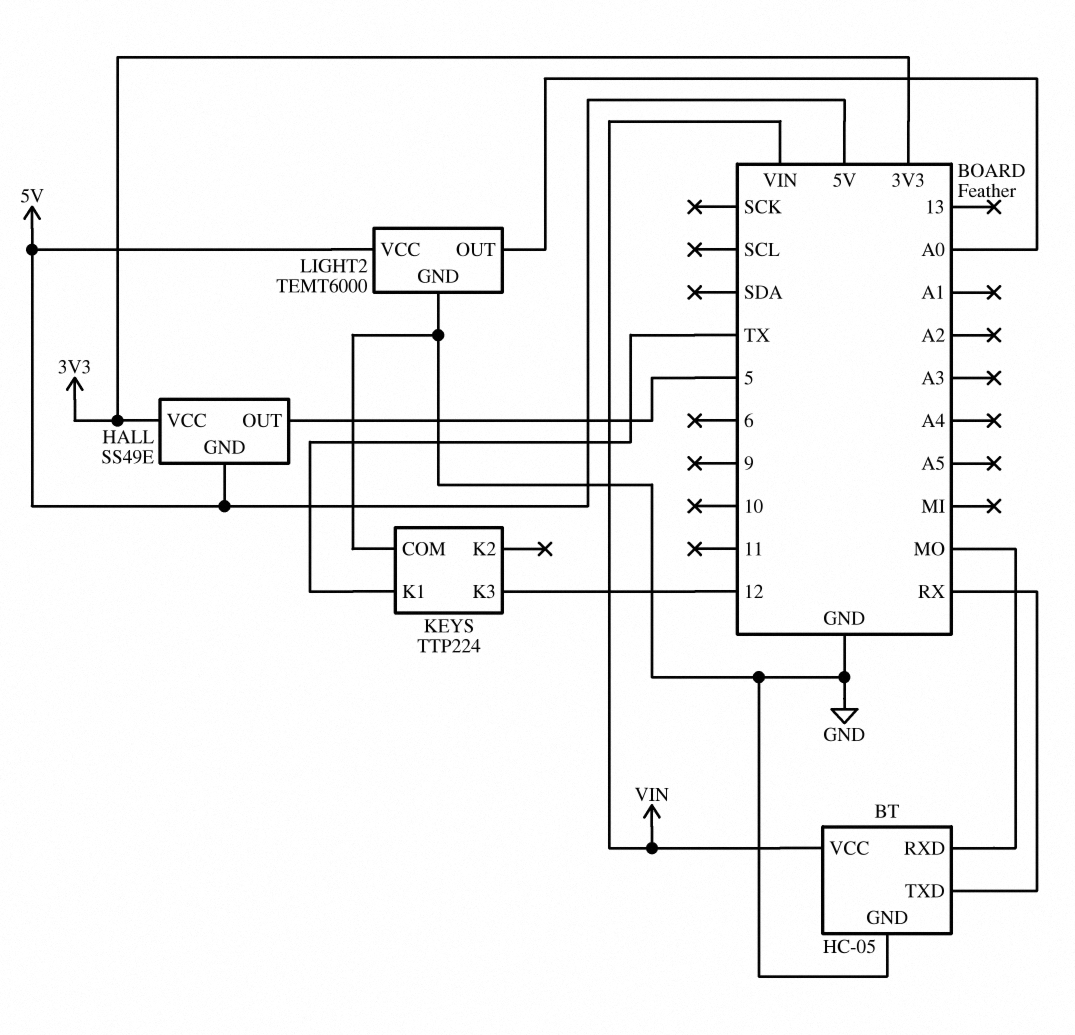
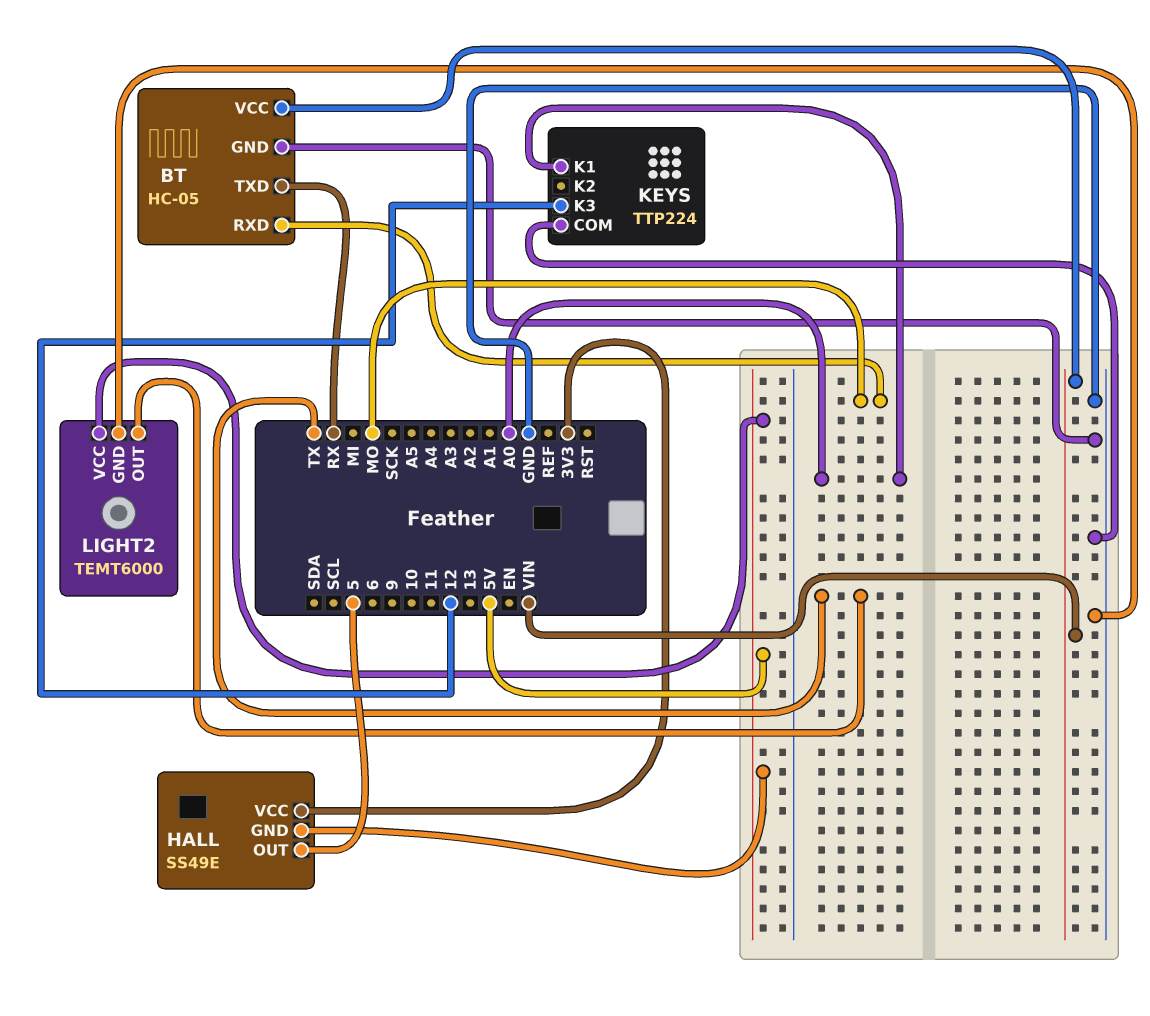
KEYS pin K1: TX -> A0
LIGHT2 pin OUT: A0 -> TX

